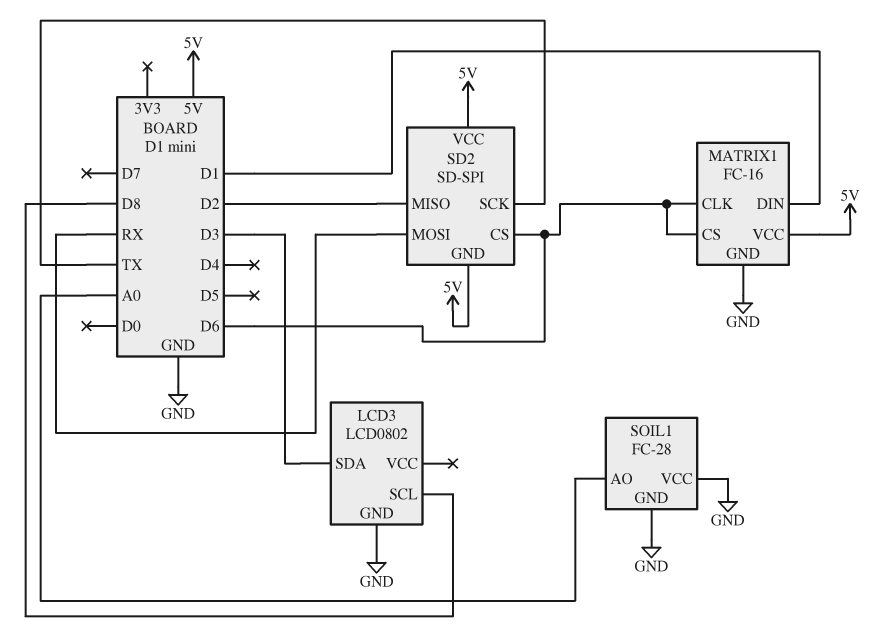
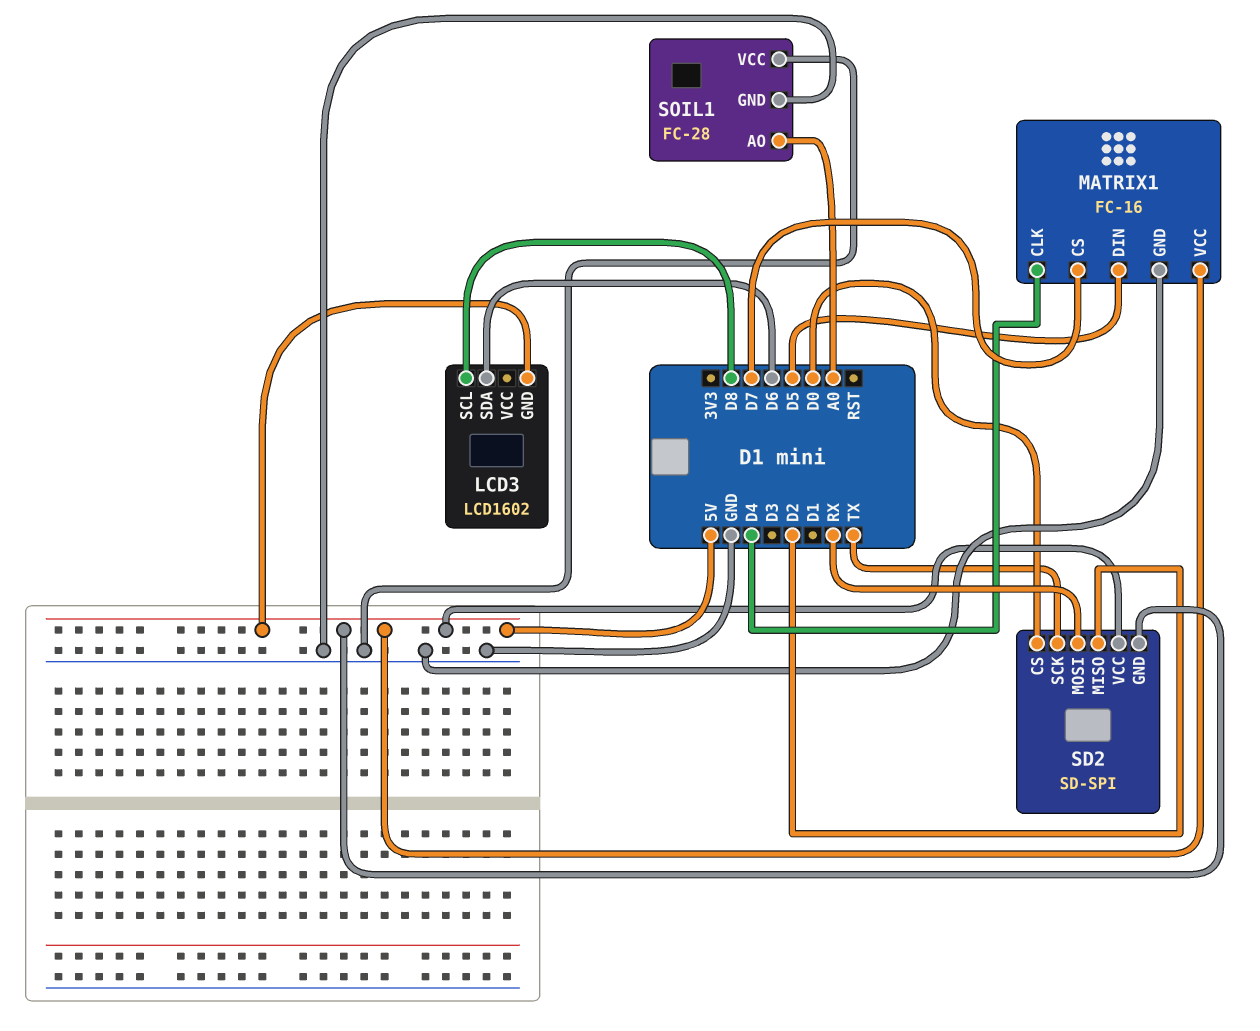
LCD3: LCD0802 -> LCD1602
LCD3 pin GND: GND -> 5V
LCD3 pin SDA: D3 -> D6
MATRIX1 pin CLK: D6 -> D4
MATRIX1 pin CS: D6 -> D7
MATRIX1 pin DIN: D1 -> D5
SD2 pin CS: D6 -> D0

